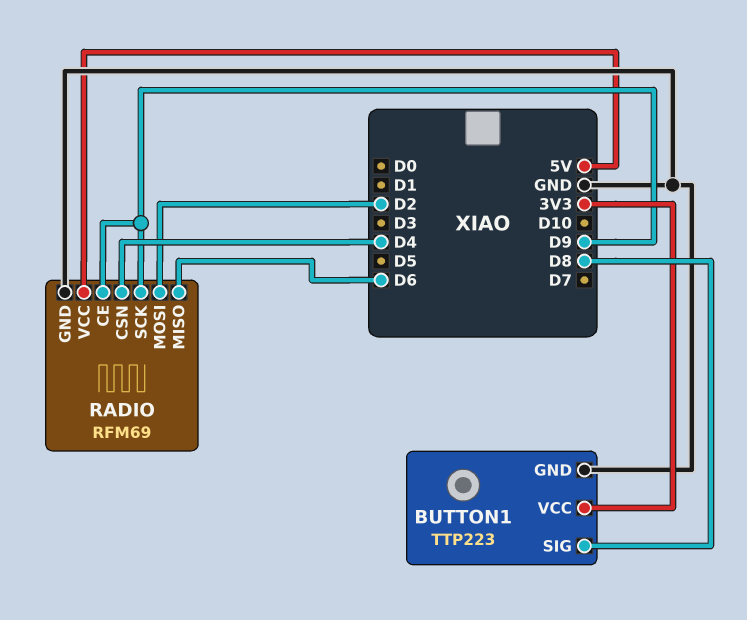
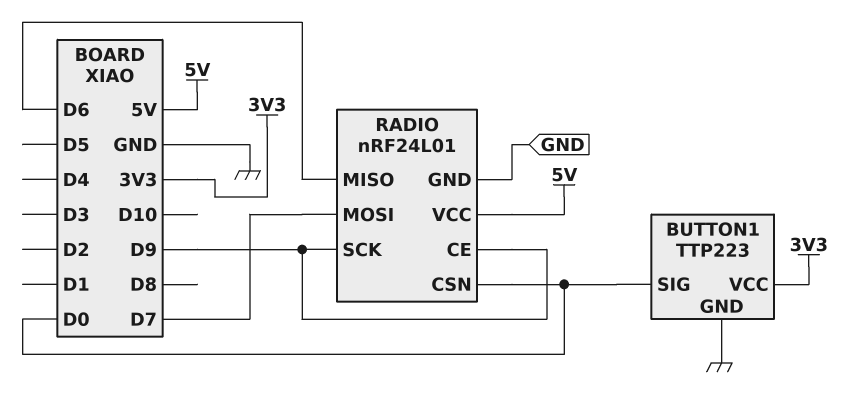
BUTTON1 pin SIG: D8 -> D0
RADIO: RFM69 -> nRF24L01
RADIO pin CSN: D4 -> D0
RADIO pin MOSI: D2 -> D7

